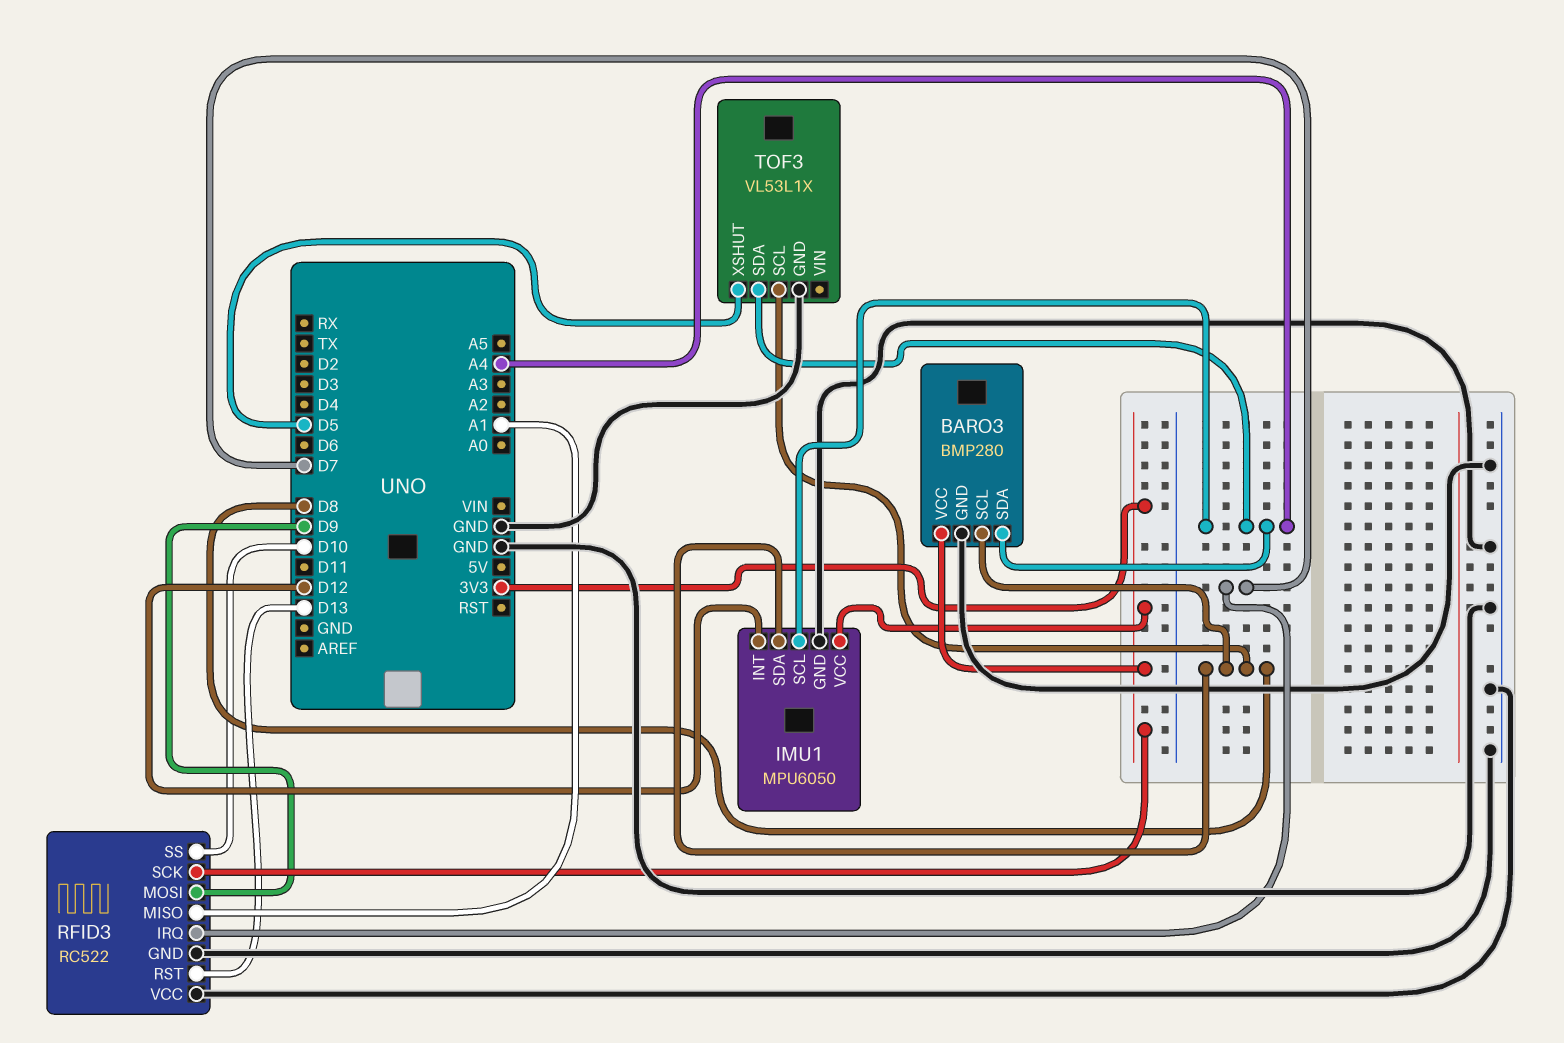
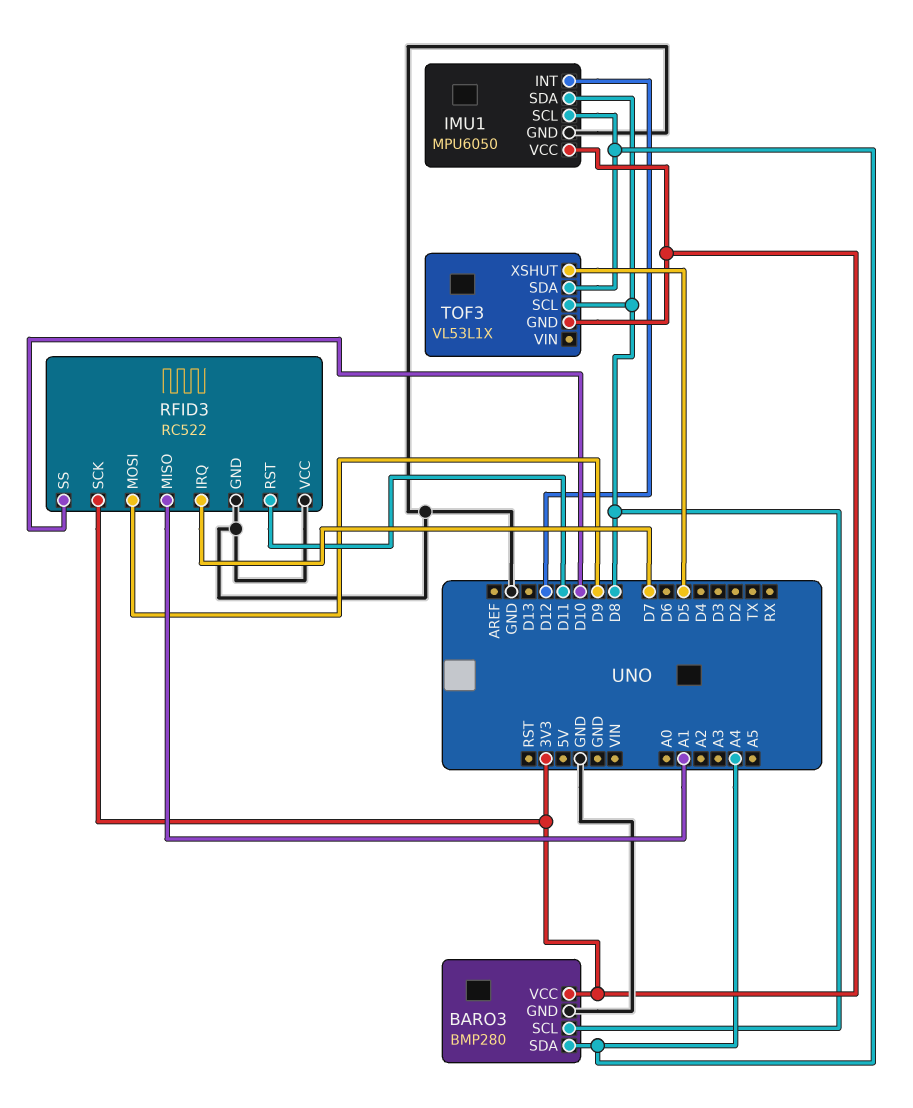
RFID3 pin RST: D13 -> D11
TOF3 pin GND: GND -> 3V3

